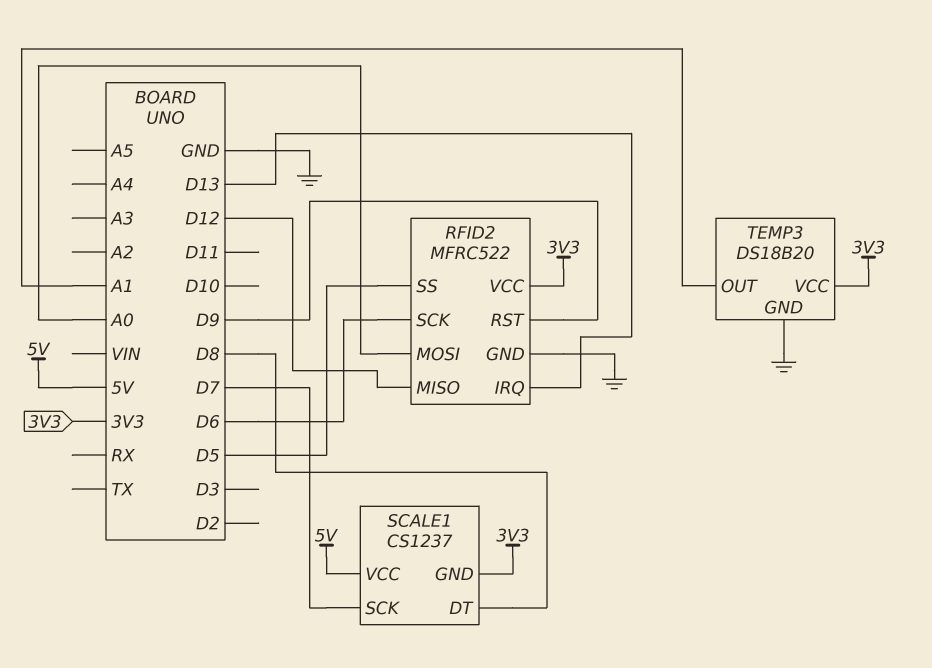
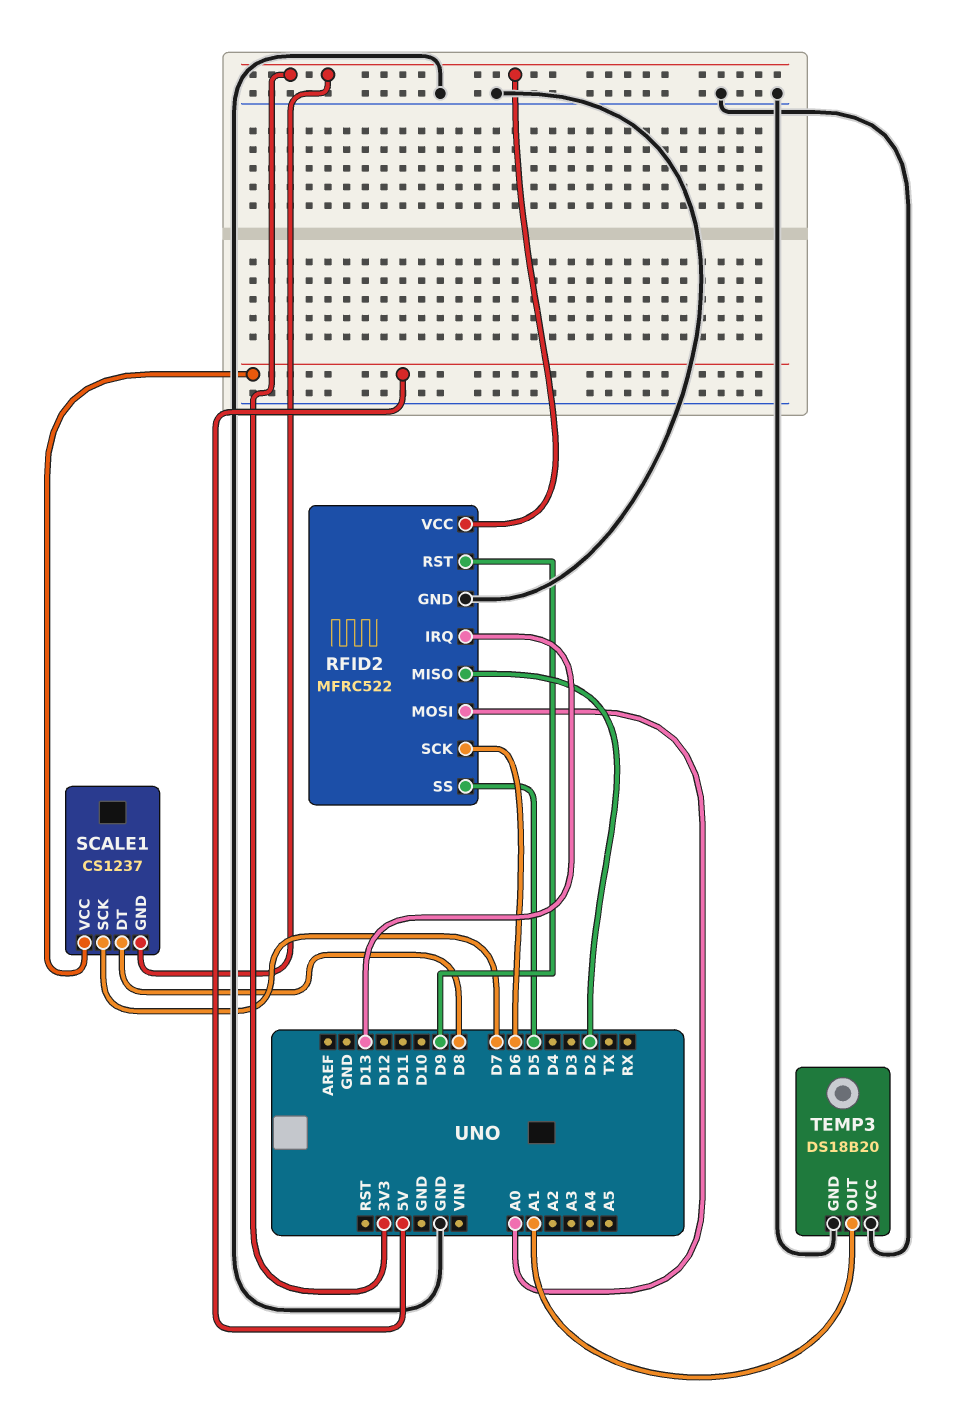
RFID2 pin MISO: D12 -> D2
TEMP3 pin VCC: 3V3 -> GND

